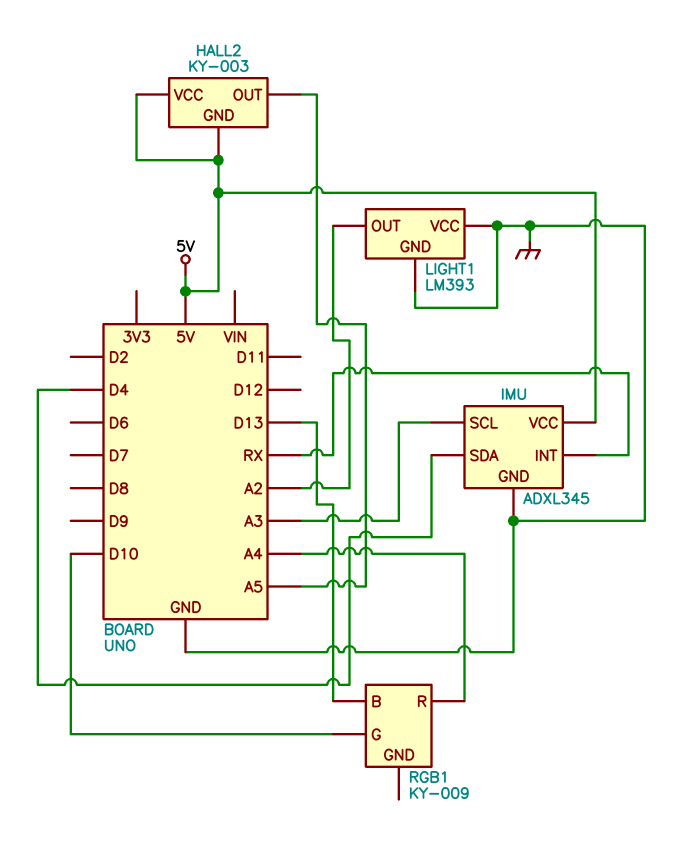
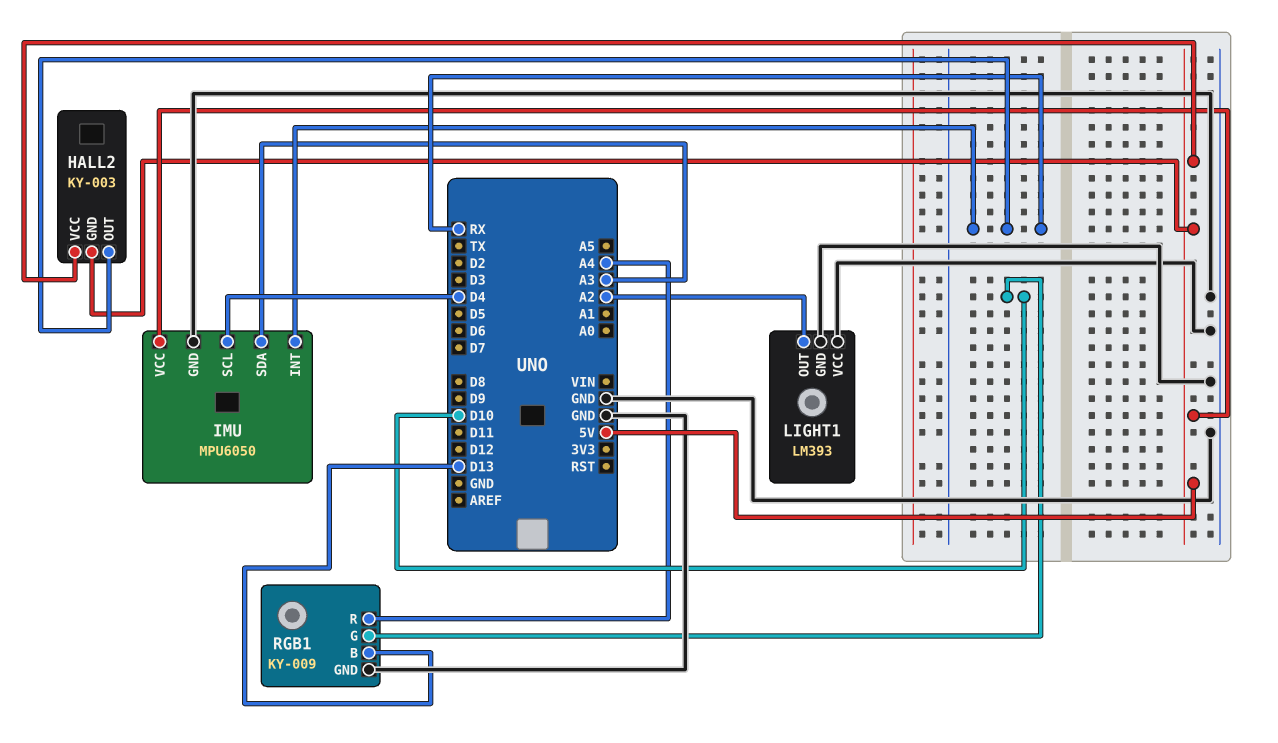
HALL2 pin OUT: A5 -> RX
IMU: ADXL345 -> MPU6050
IMU pin SCL: A3 -> D4
IMU pin SDA: D4 -> A3
RGB1 pin GND: none -> GND

